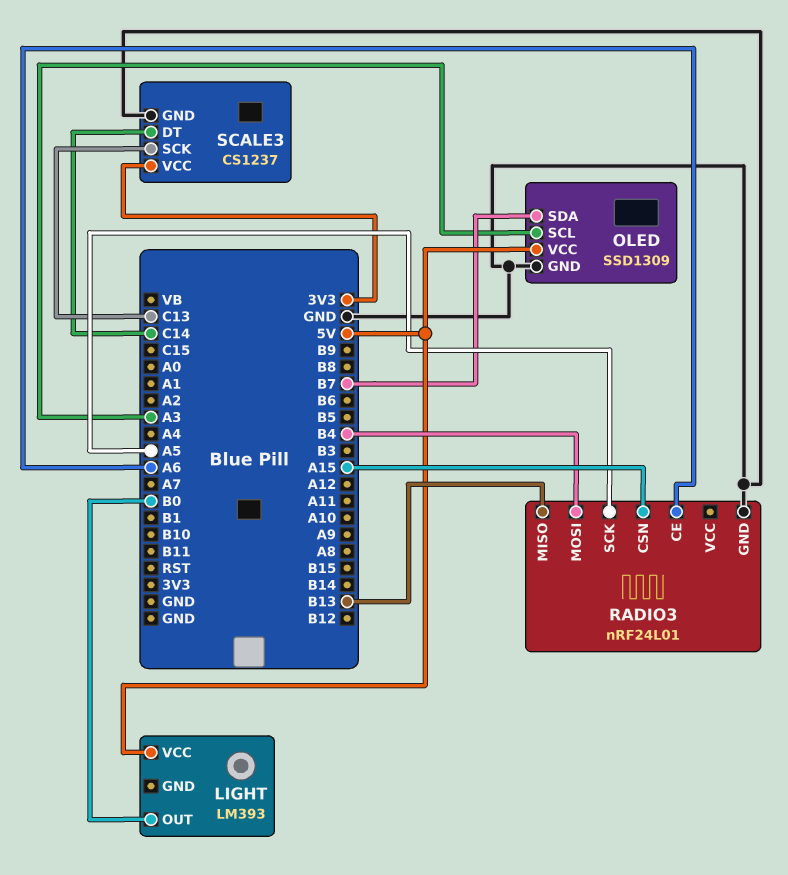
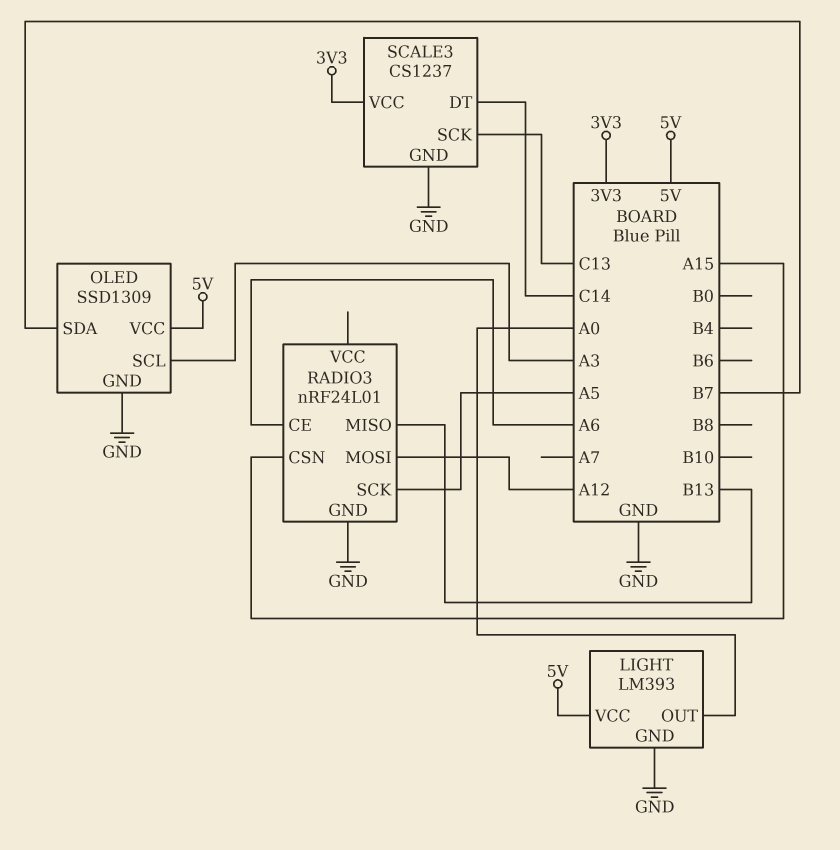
LIGHT pin GND: none -> GND
LIGHT pin OUT: B0 -> A0
RADIO3 pin MOSI: B4 -> A12

